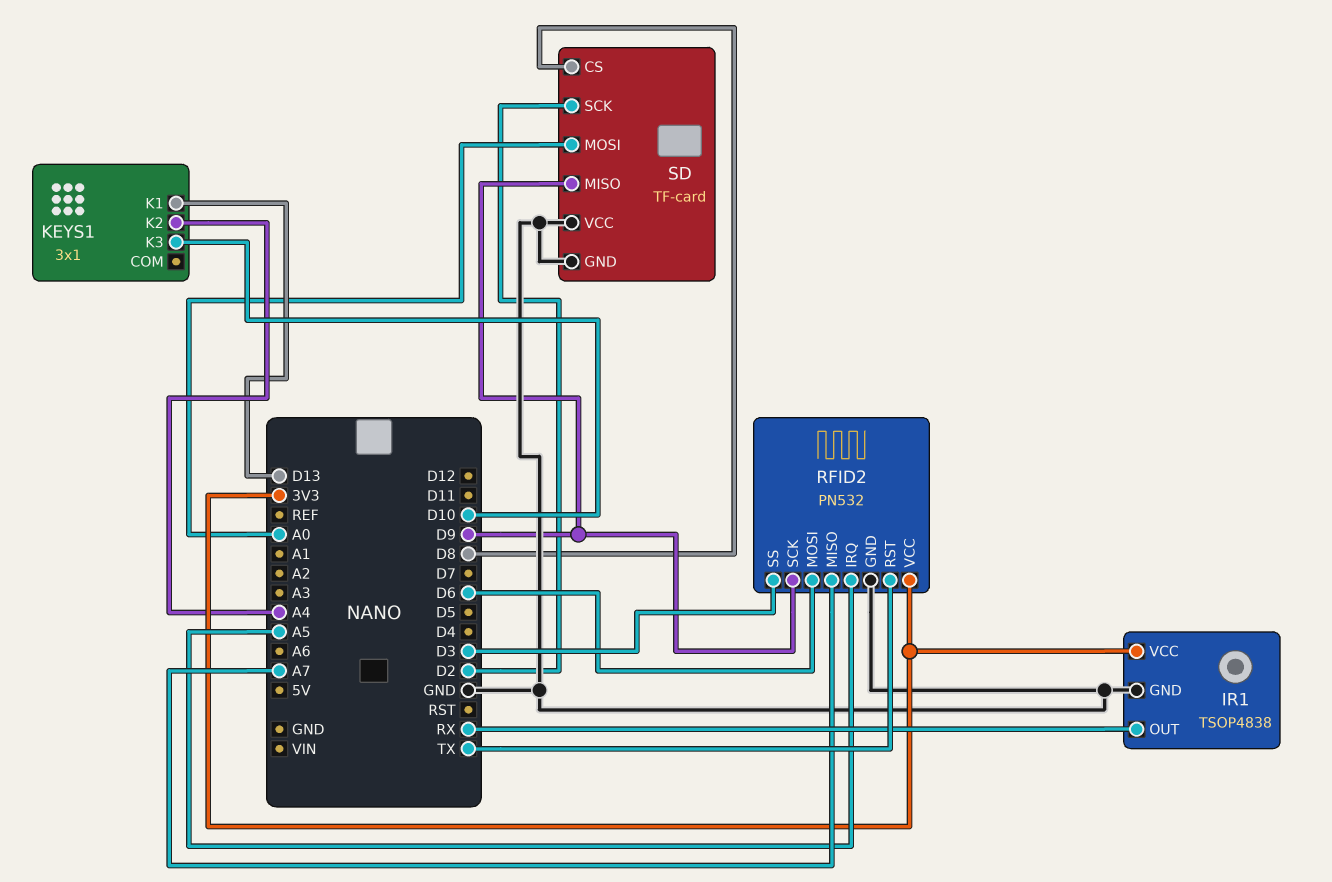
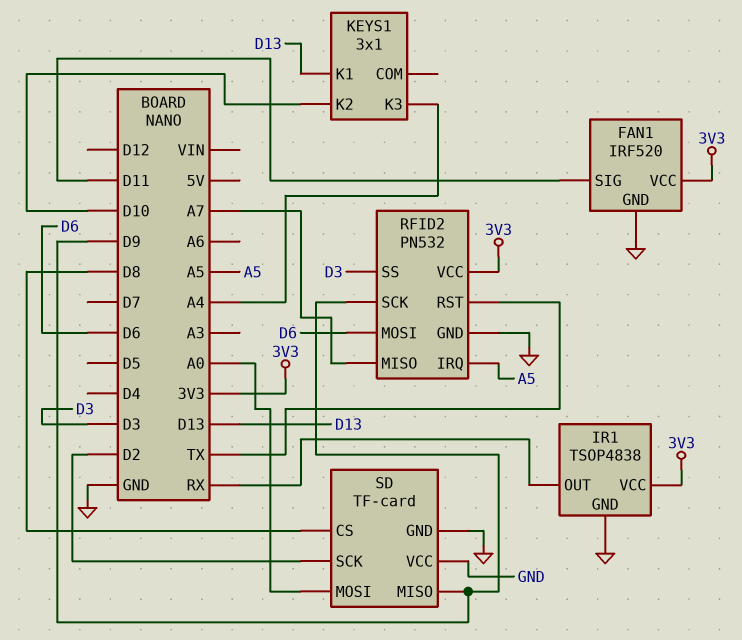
FAN1: none -> IRF520
FAN1 pin GND: none -> GND
FAN1 pin SIG: none -> D11
FAN1 pin VCC: none -> 3V3
KEYS1 pin K2: A4 -> D10
KEYS1 pin K3: D10 -> A4

